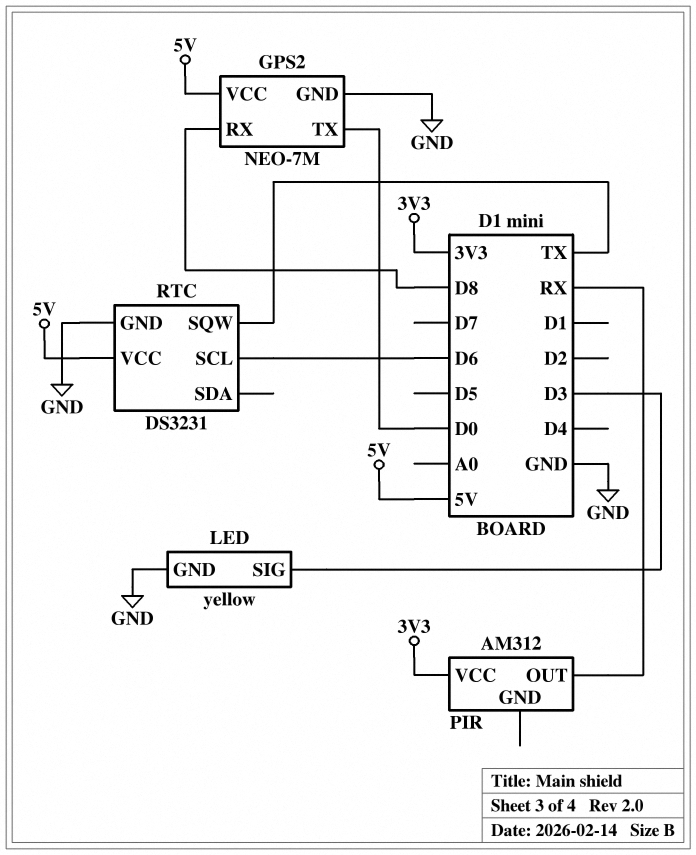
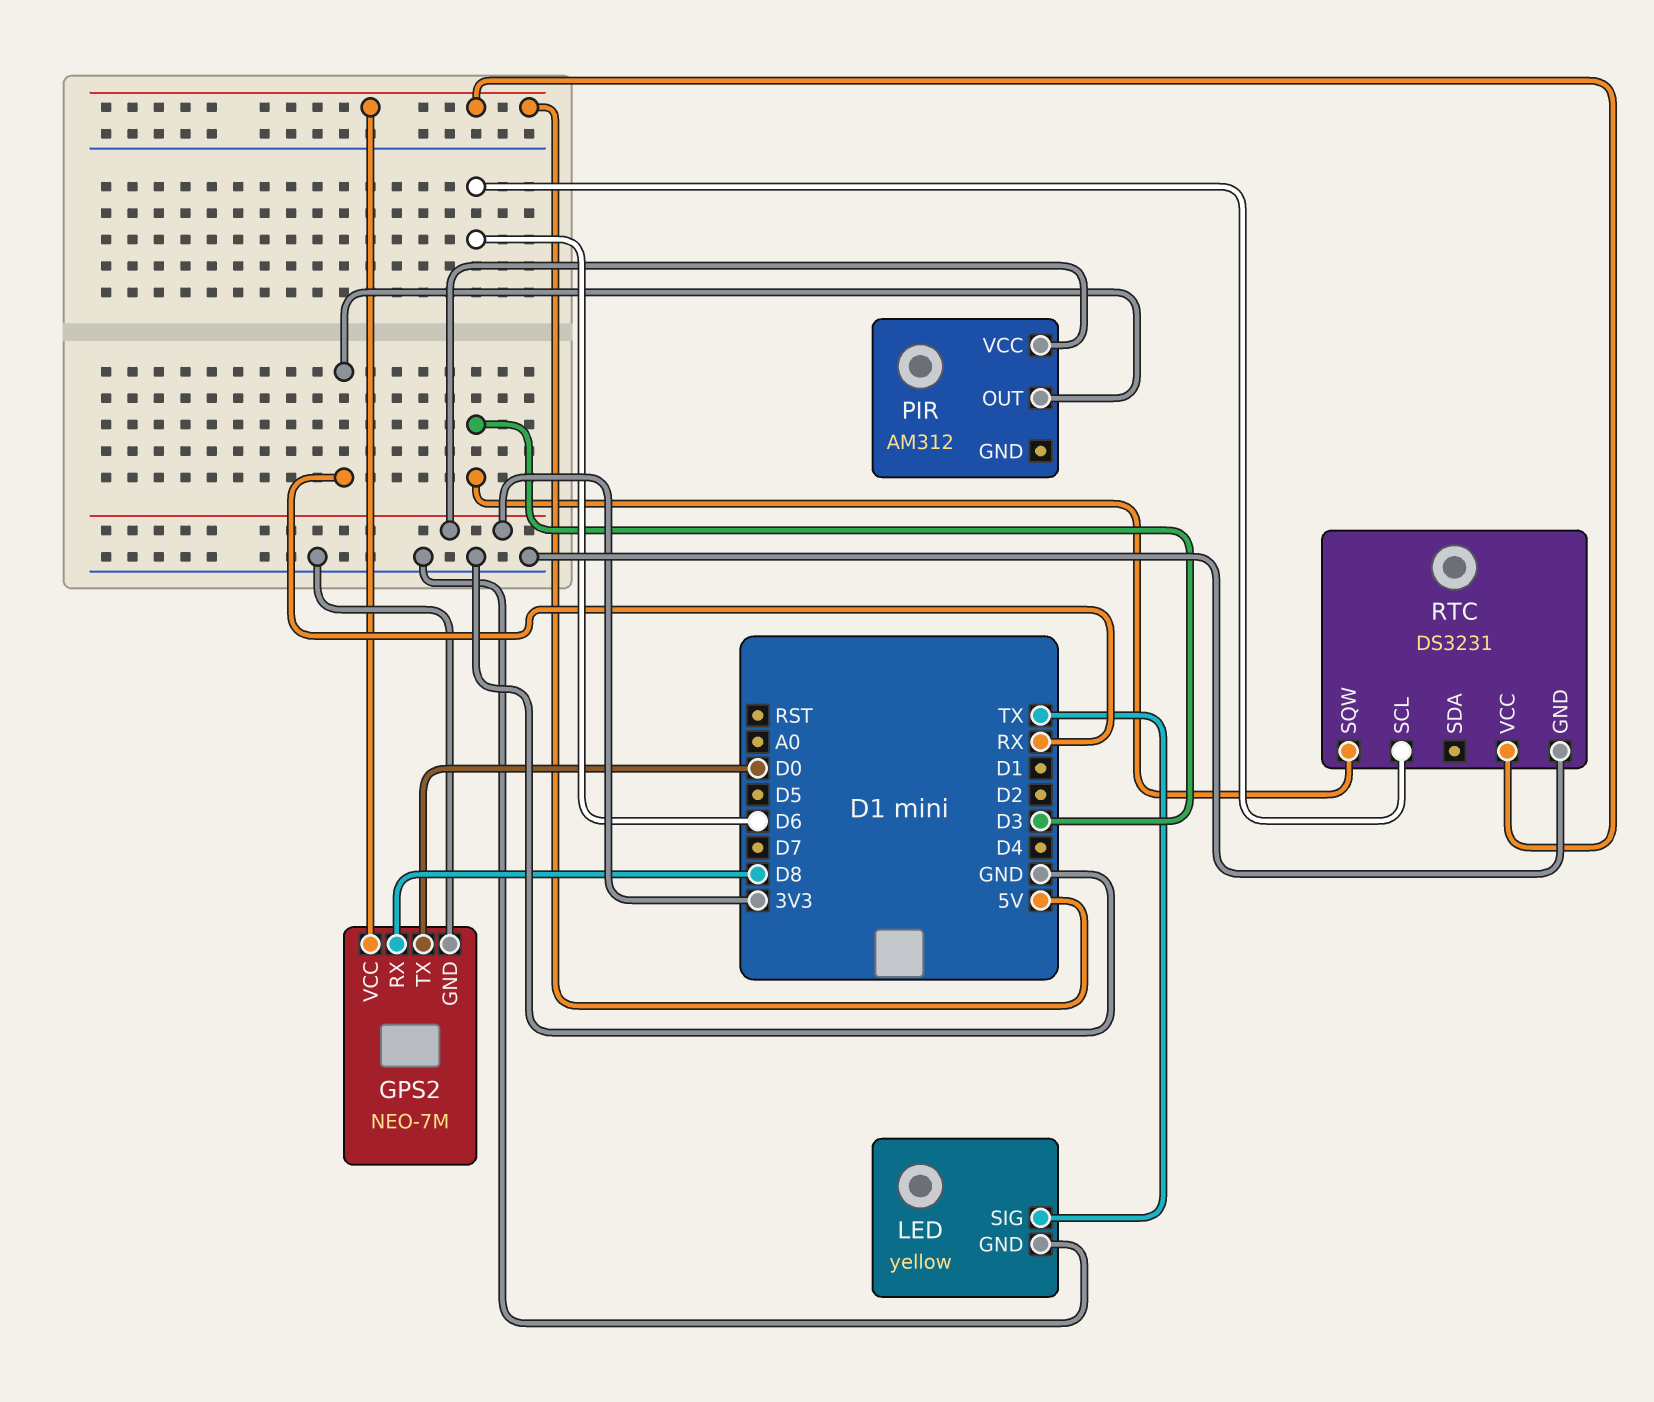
LED pin SIG: D3 -> TX
RTC pin SQW: TX -> D3

